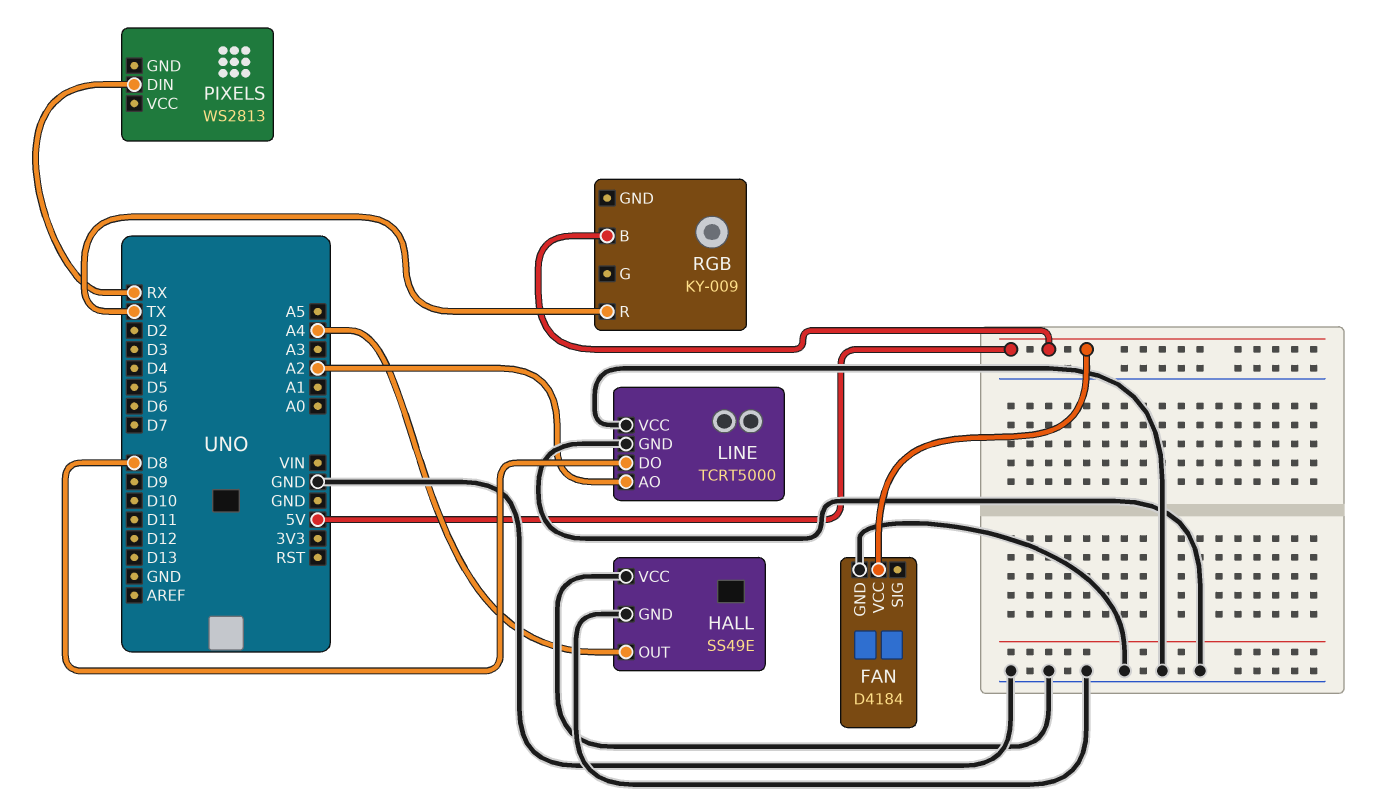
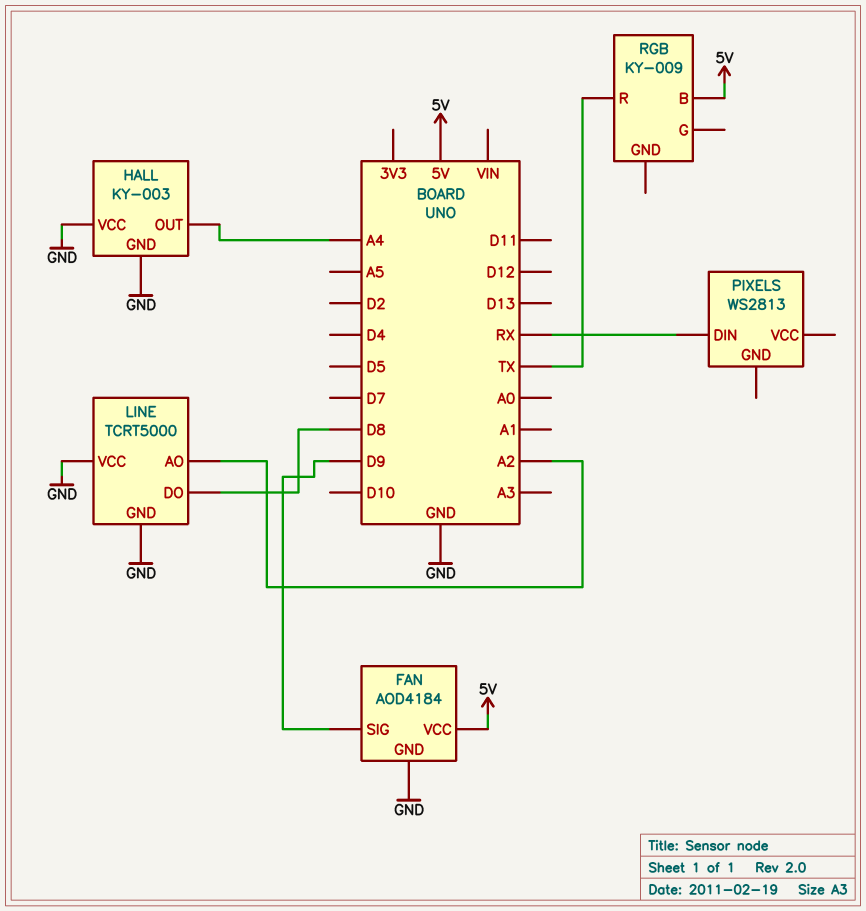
FAN: D4184 -> AOD4184
FAN pin SIG: none -> D9
HALL: SS49E -> KY-003

